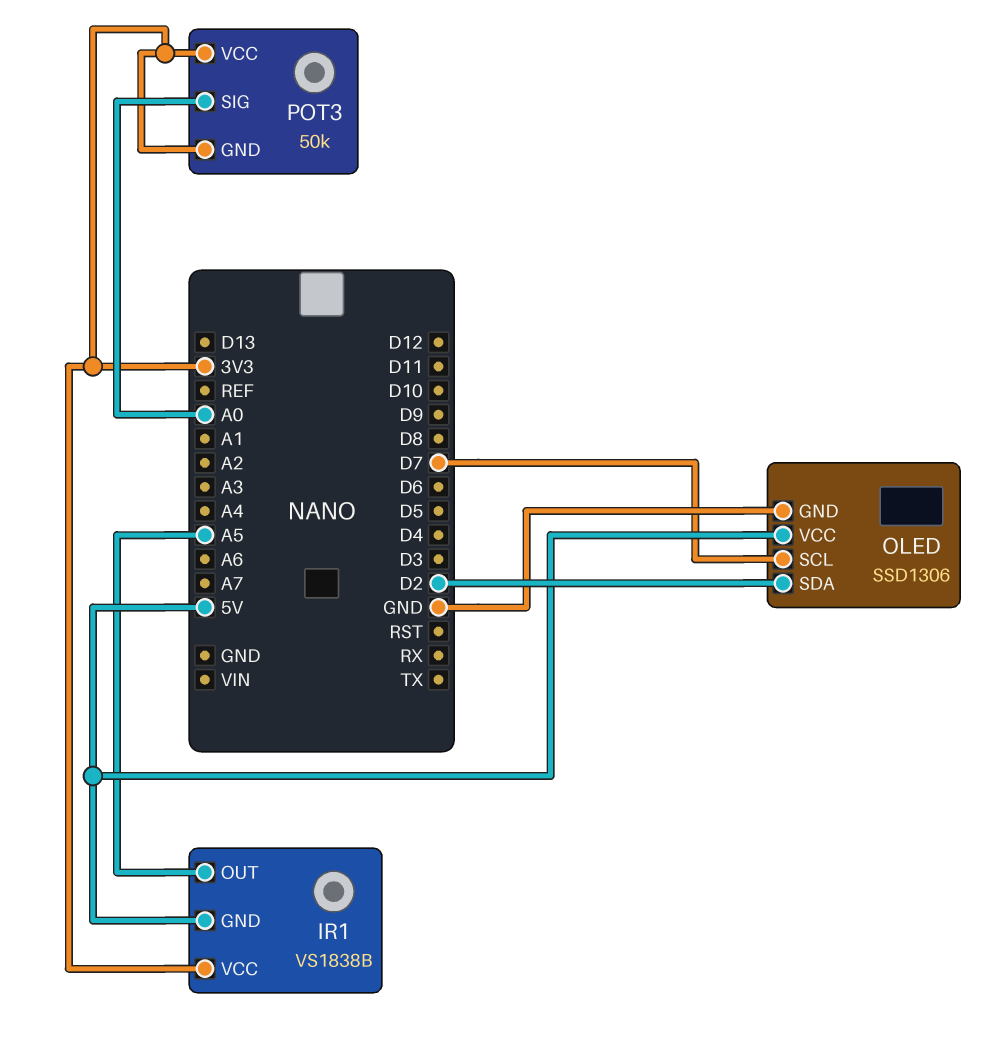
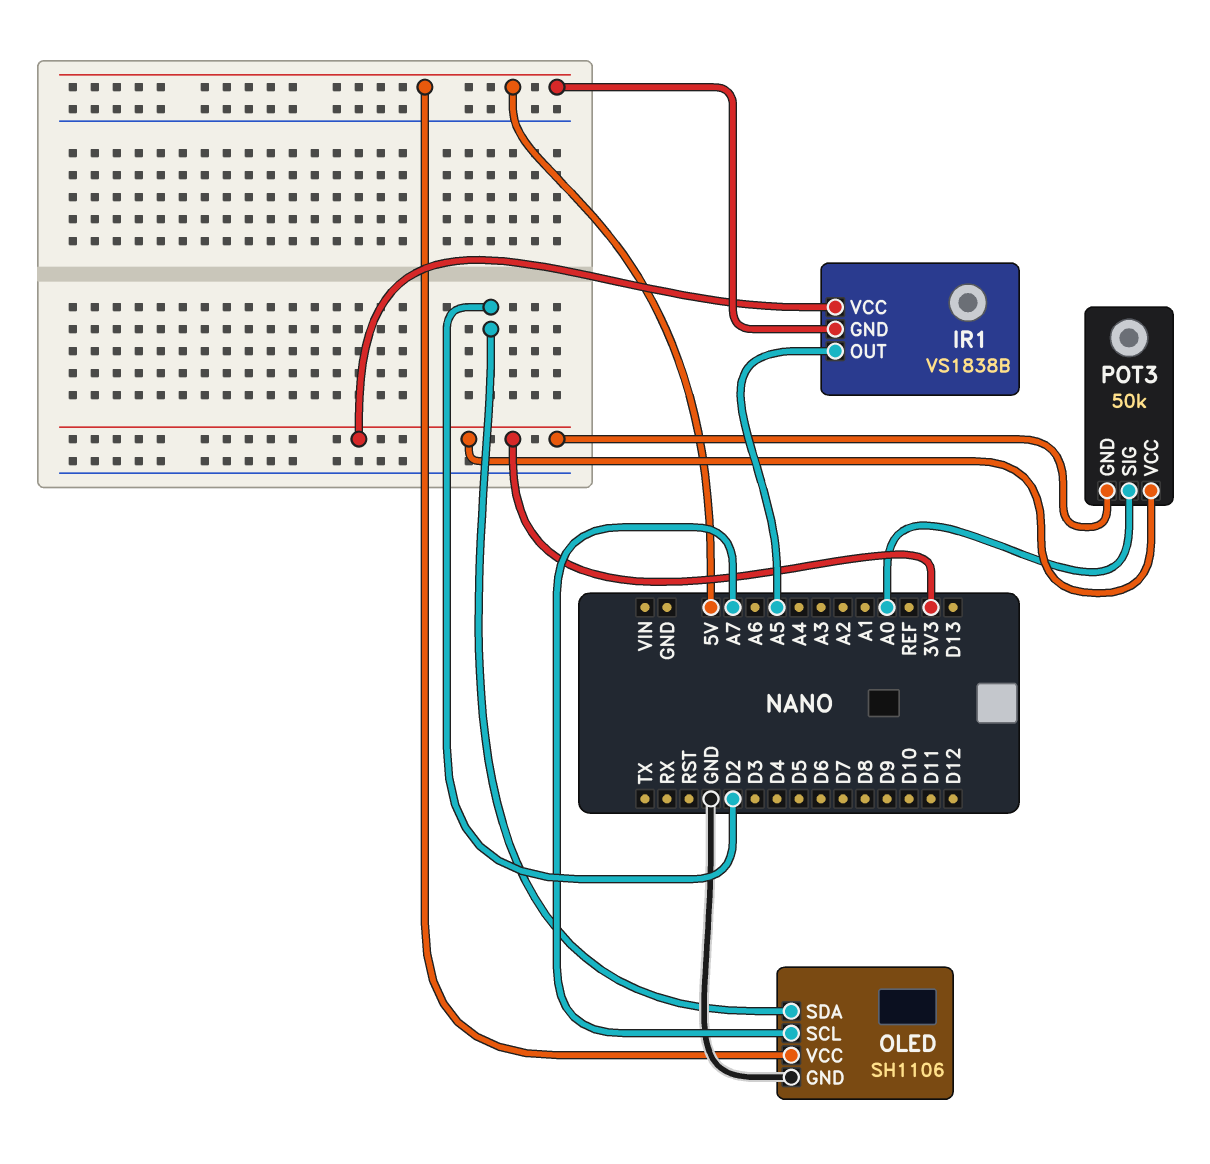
OLED: SSD1306 -> SH1106
OLED pin SCL: D7 -> A7

